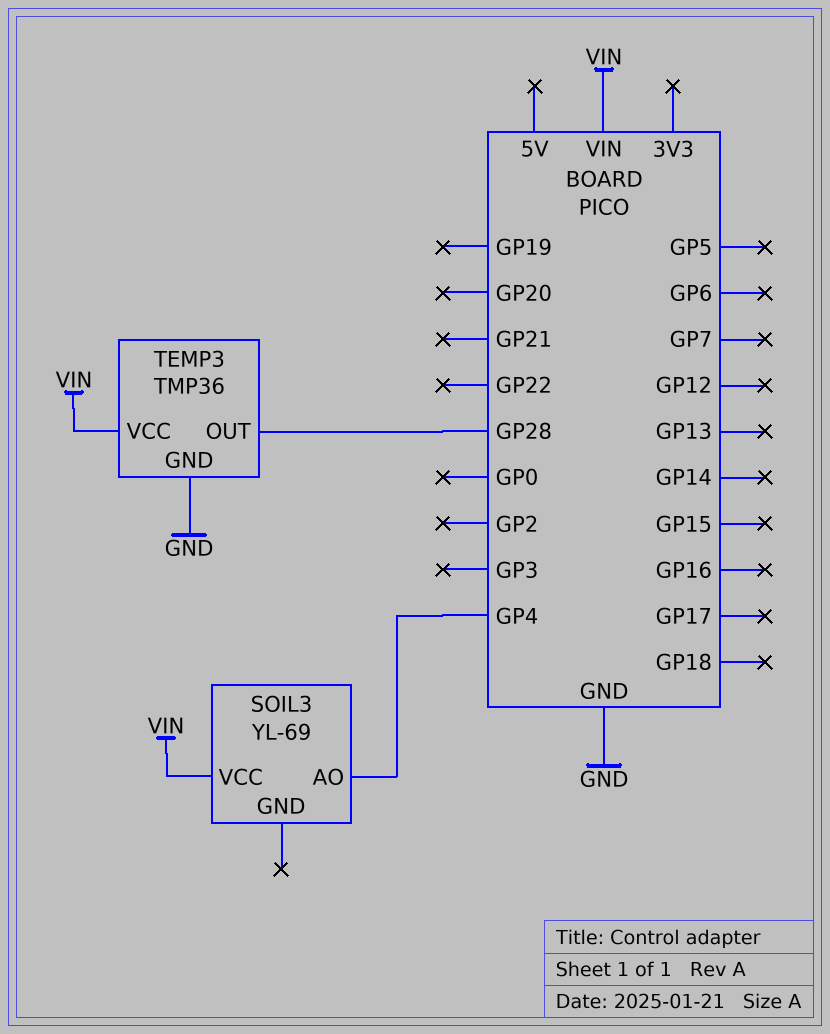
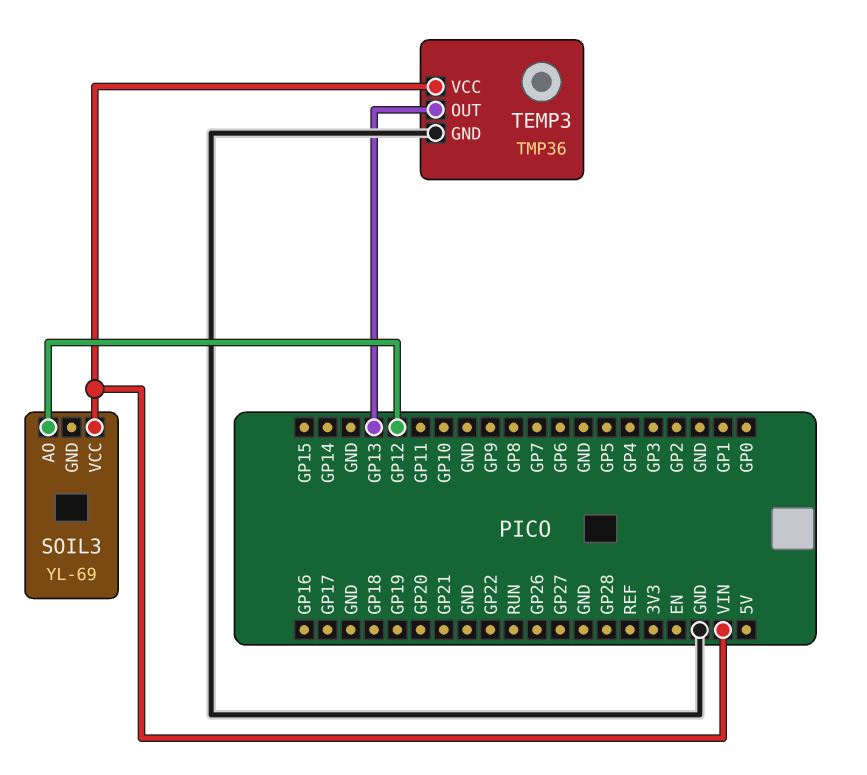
SOIL3 pin AO: GP4 -> GP12
TEMP3 pin OUT: GP28 -> GP13

